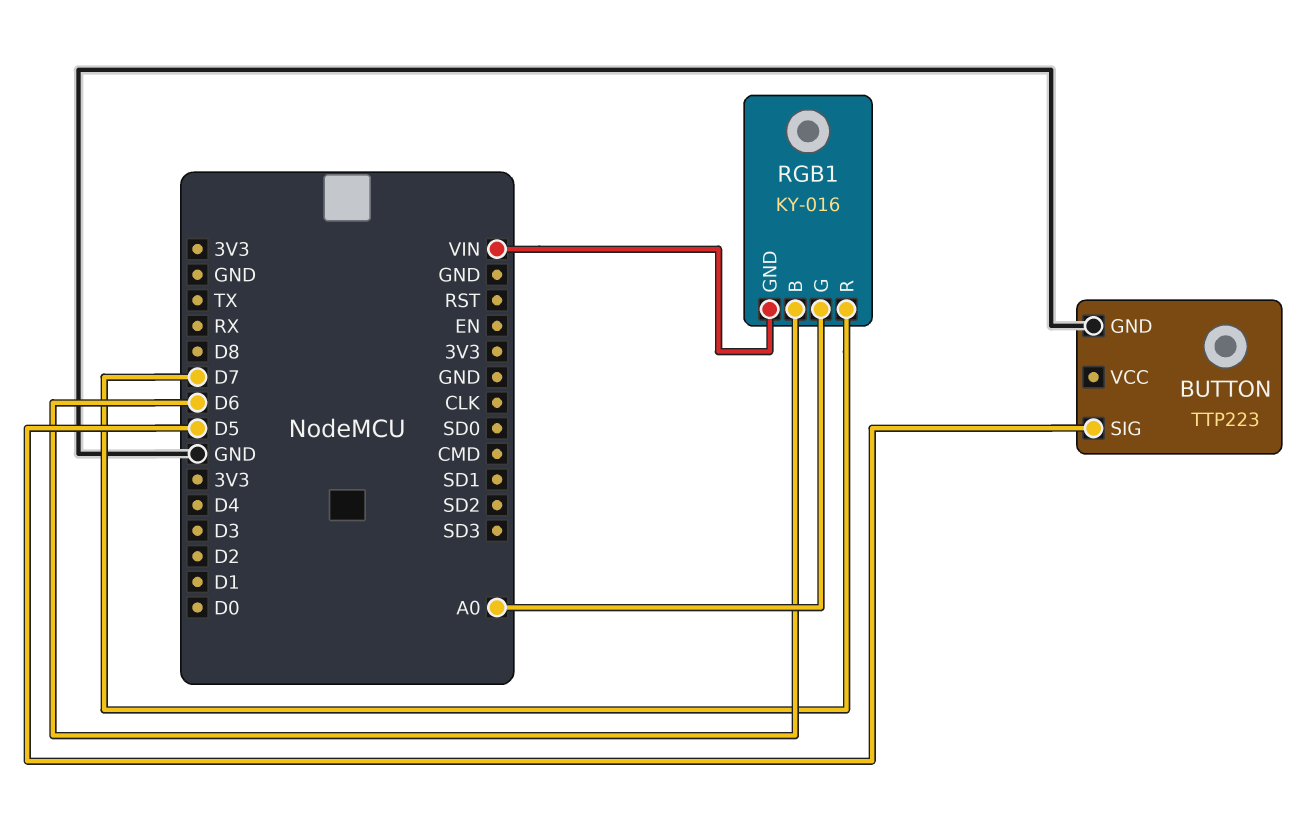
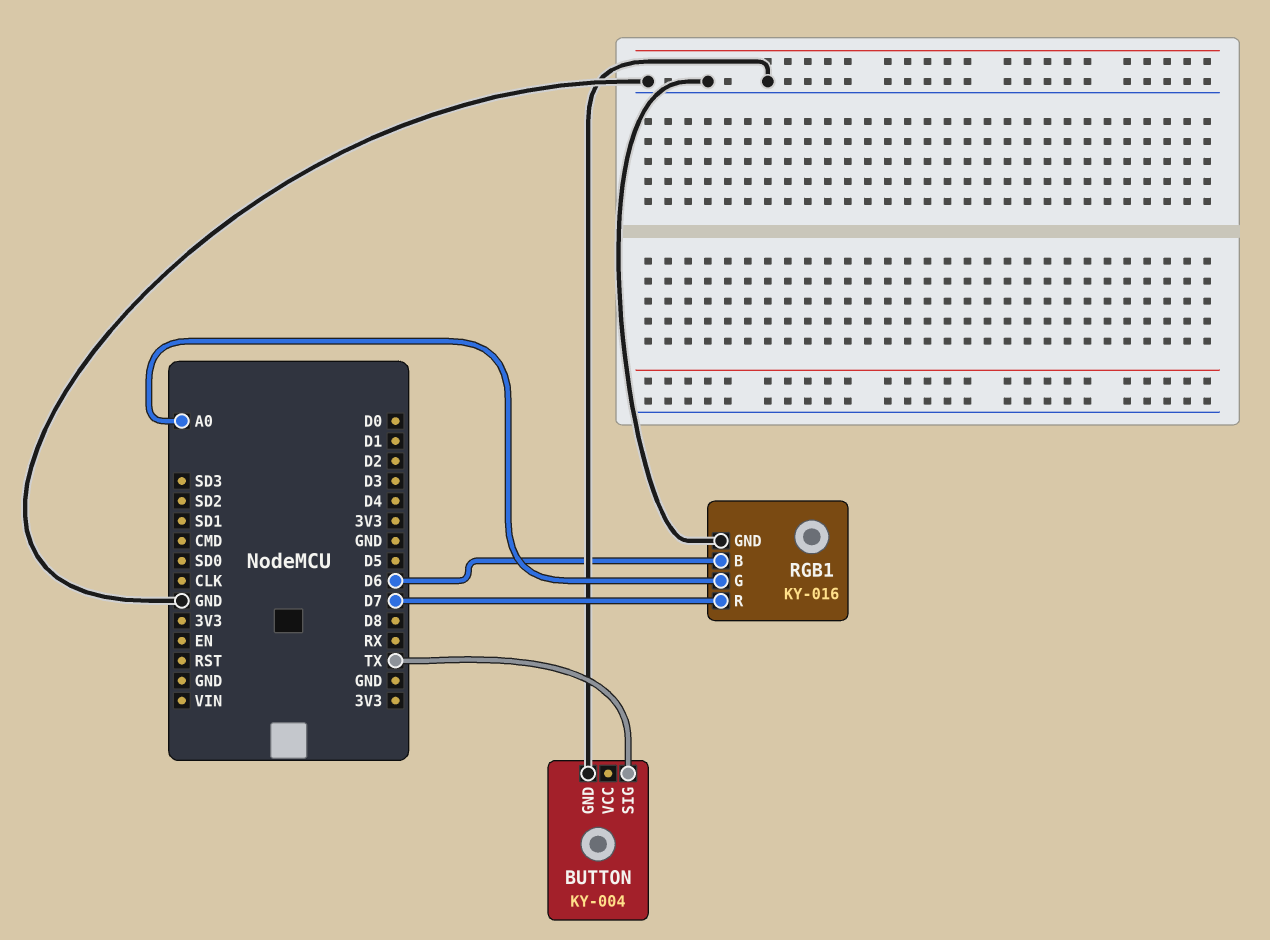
BUTTON: TTP223 -> KY-004
BUTTON pin SIG: D5 -> TX
RGB1 pin GND: VIN -> GND

